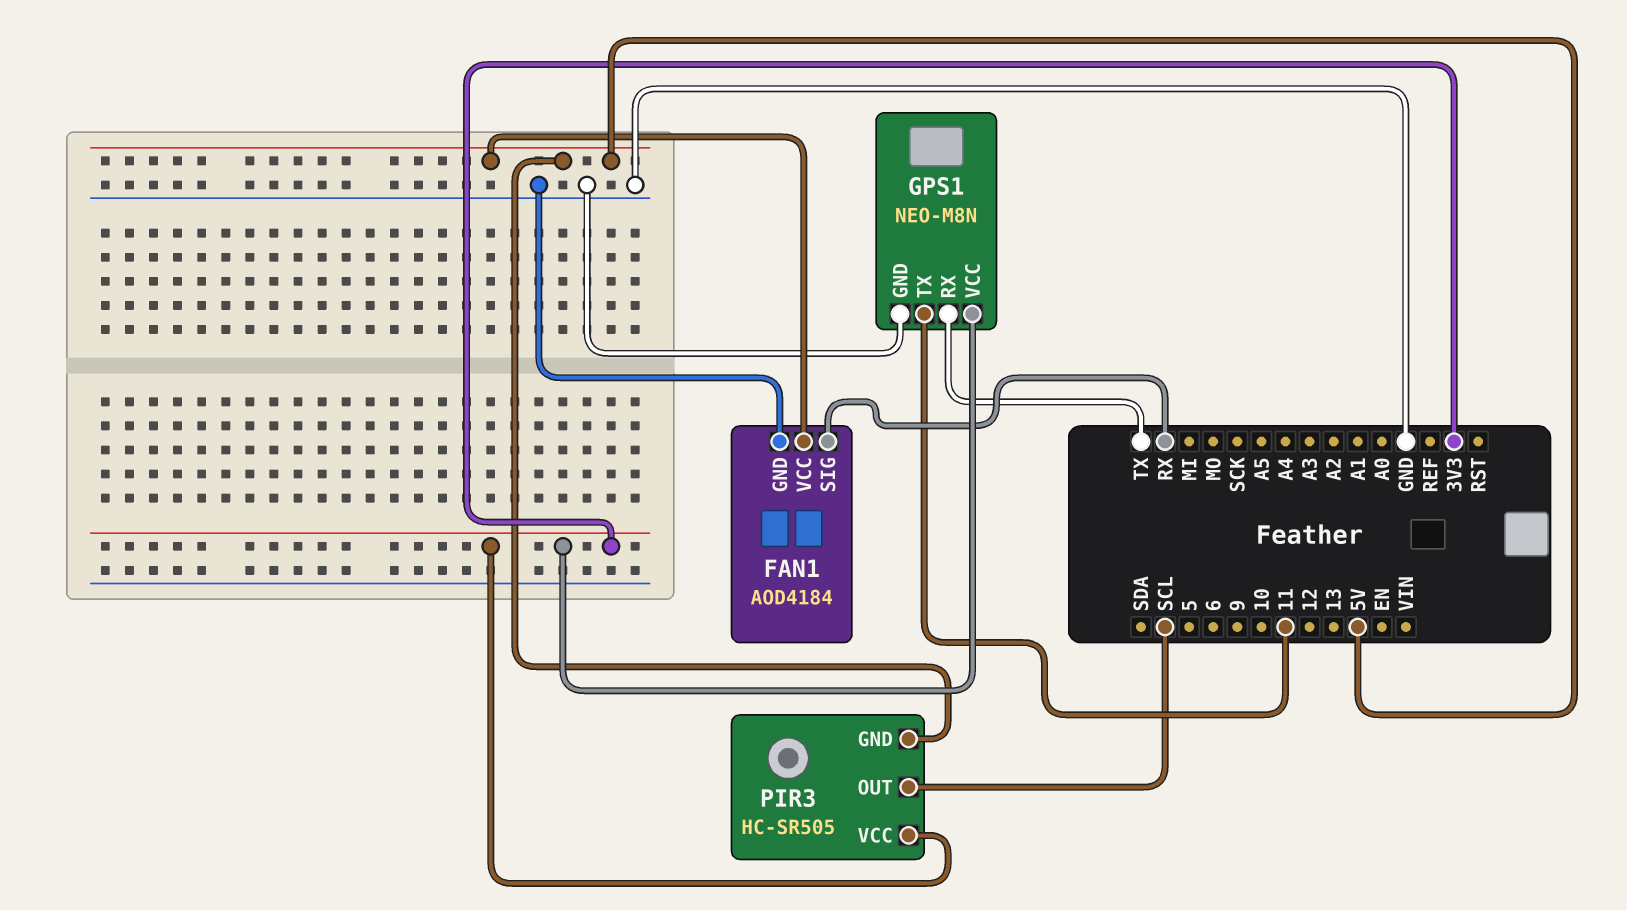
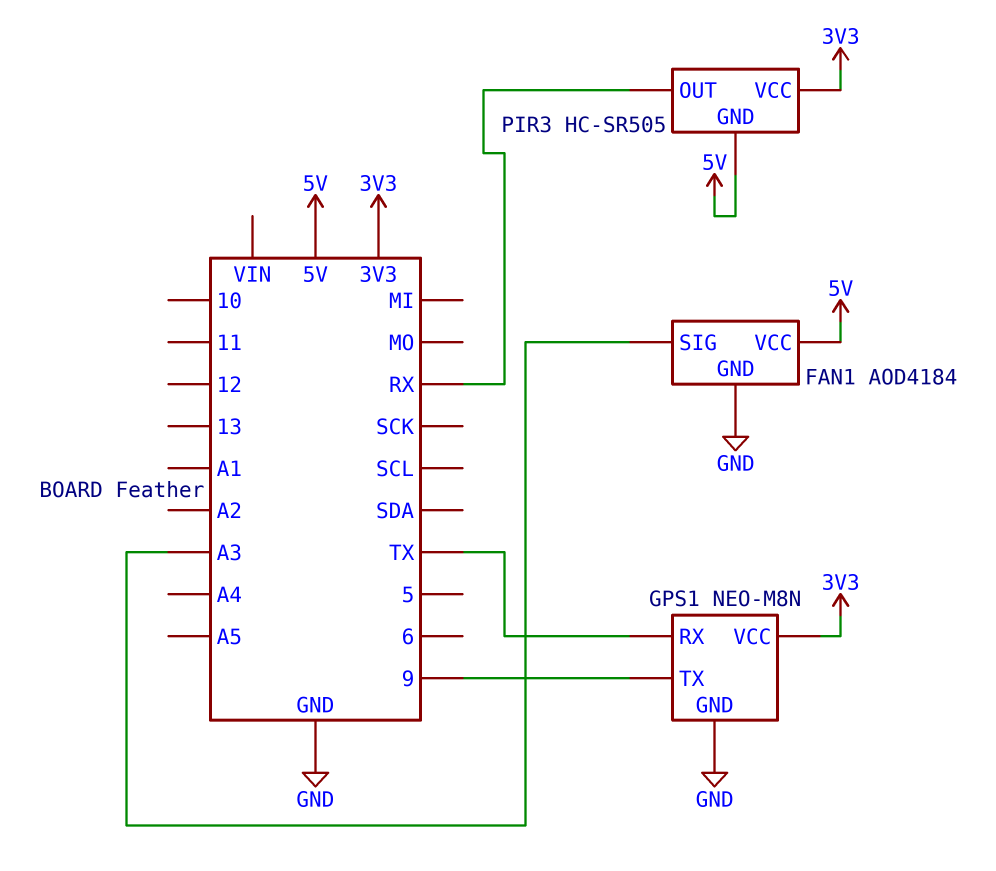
FAN1 pin SIG: RX -> A3
GPS1 pin TX: 11 -> 9
PIR3 pin OUT: SCL -> RX

